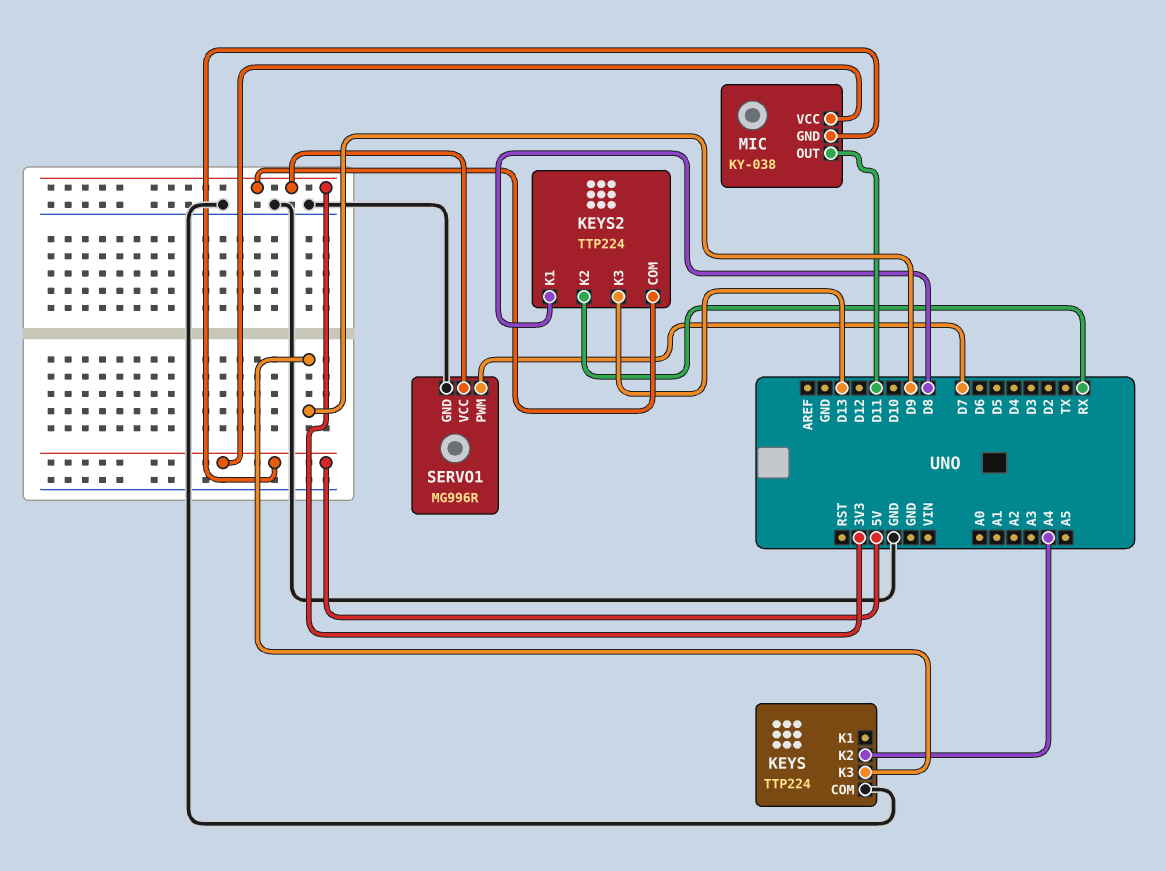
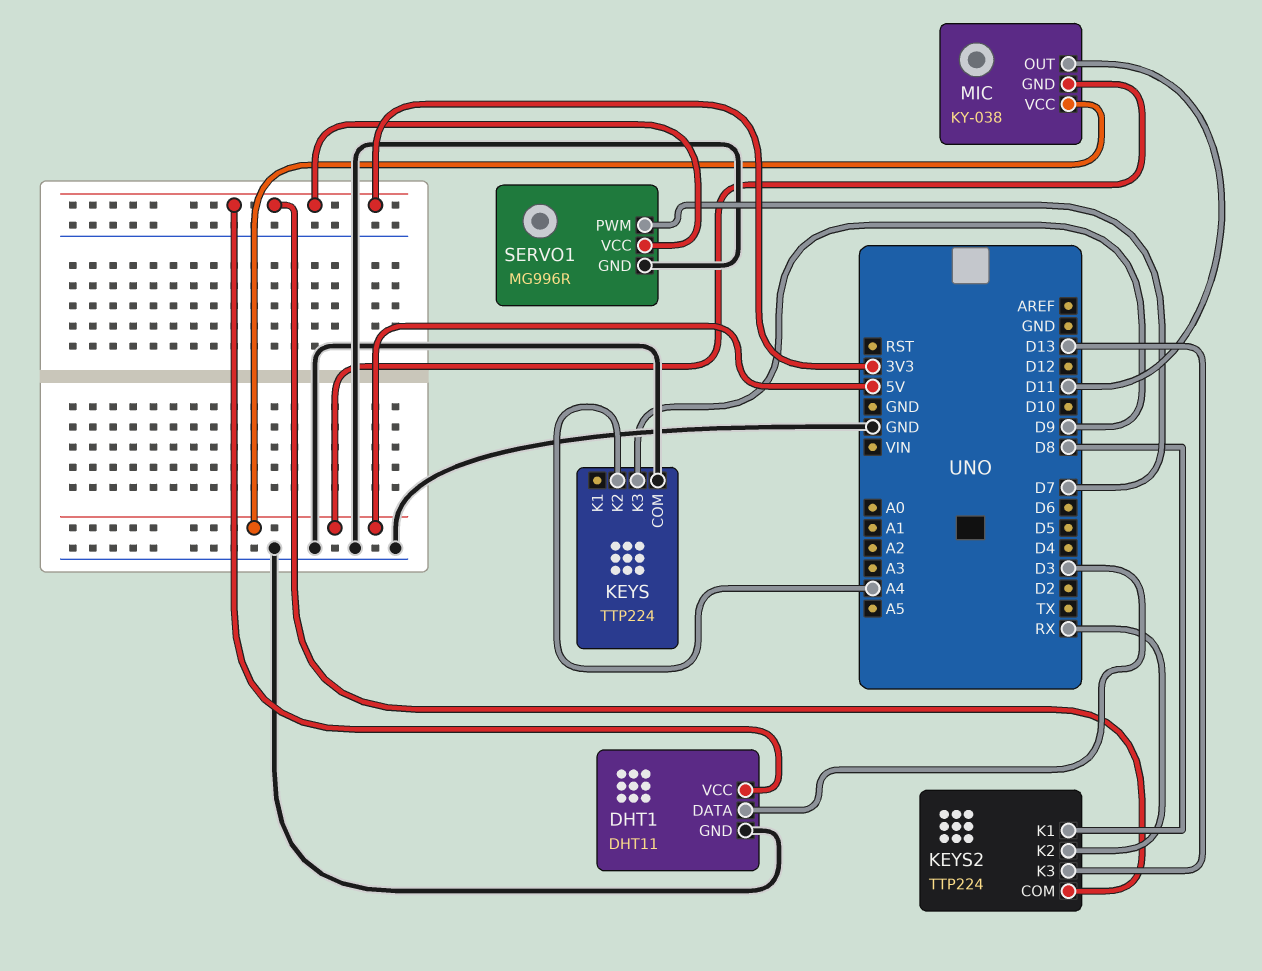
DHT1: none -> DHT11
DHT1 pin DATA: none -> D3
DHT1 pin GND: none -> GND
DHT1 pin VCC: none -> 3V3

